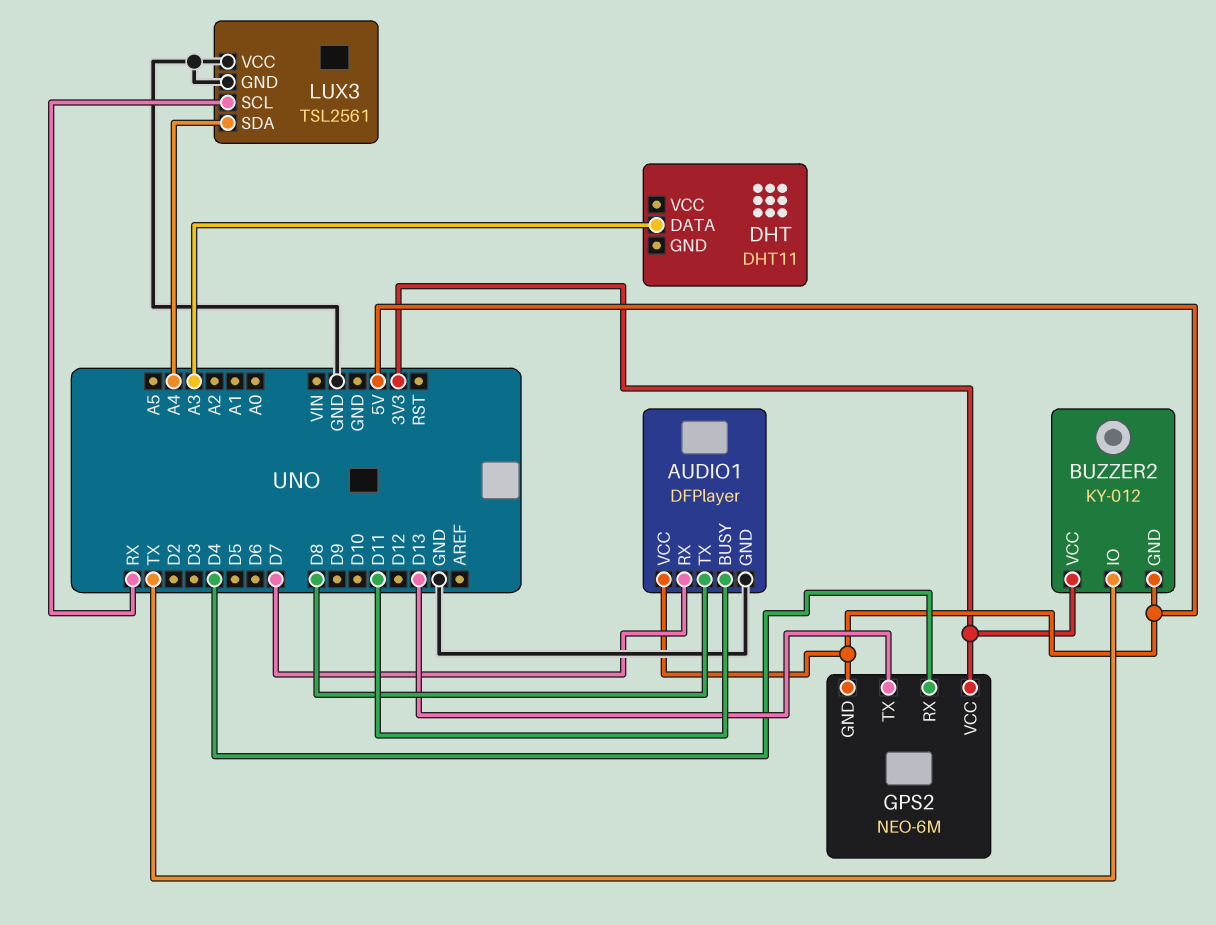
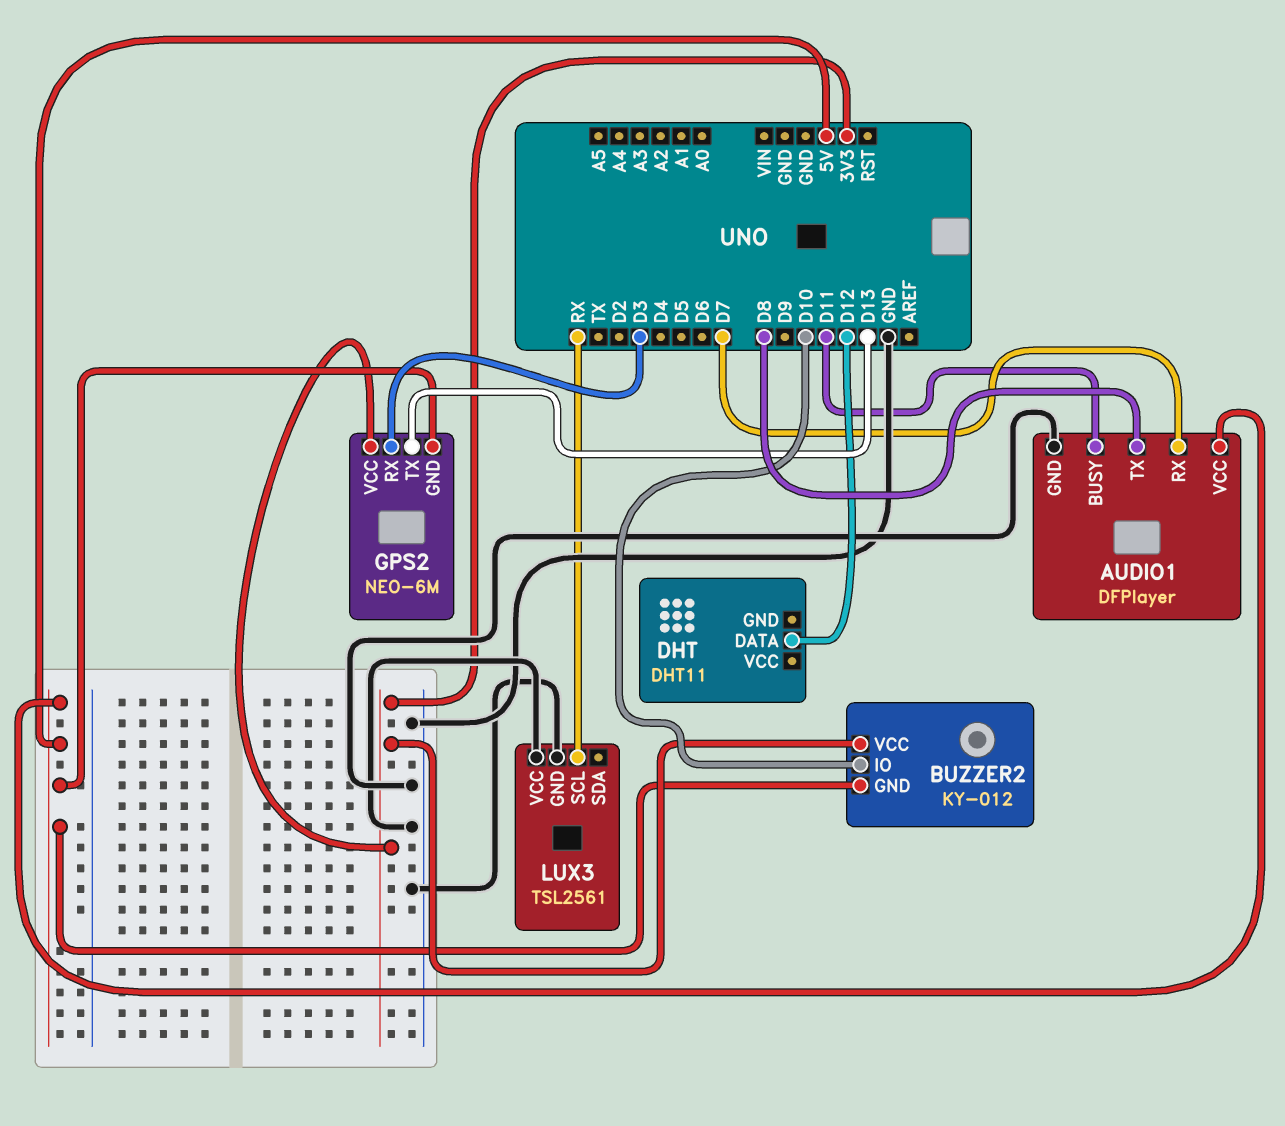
BUZZER2 pin IO: TX -> D10
DHT pin DATA: A3 -> D12
GPS2 pin RX: D4 -> D3
LUX3 pin SDA: A4 -> none

